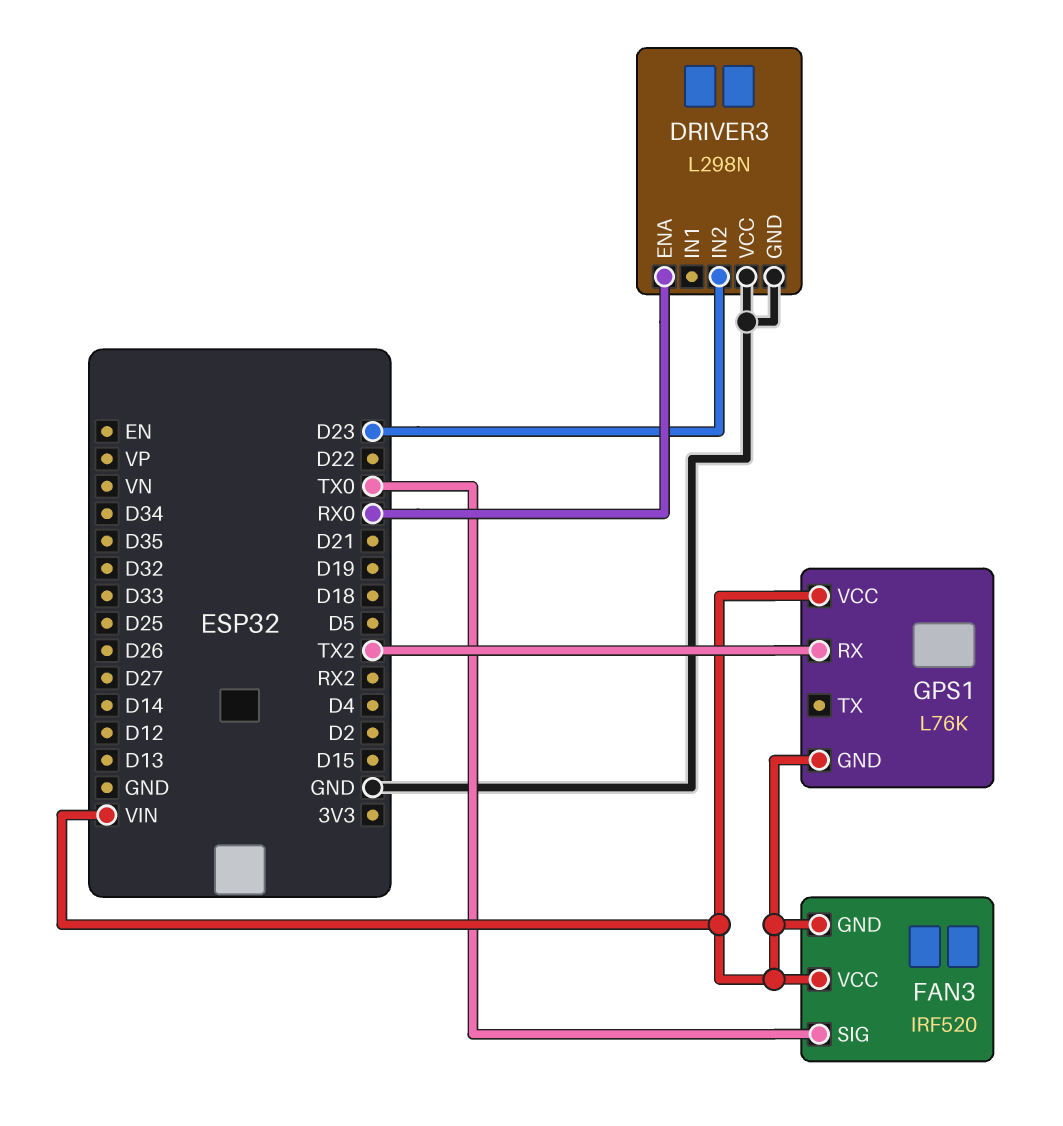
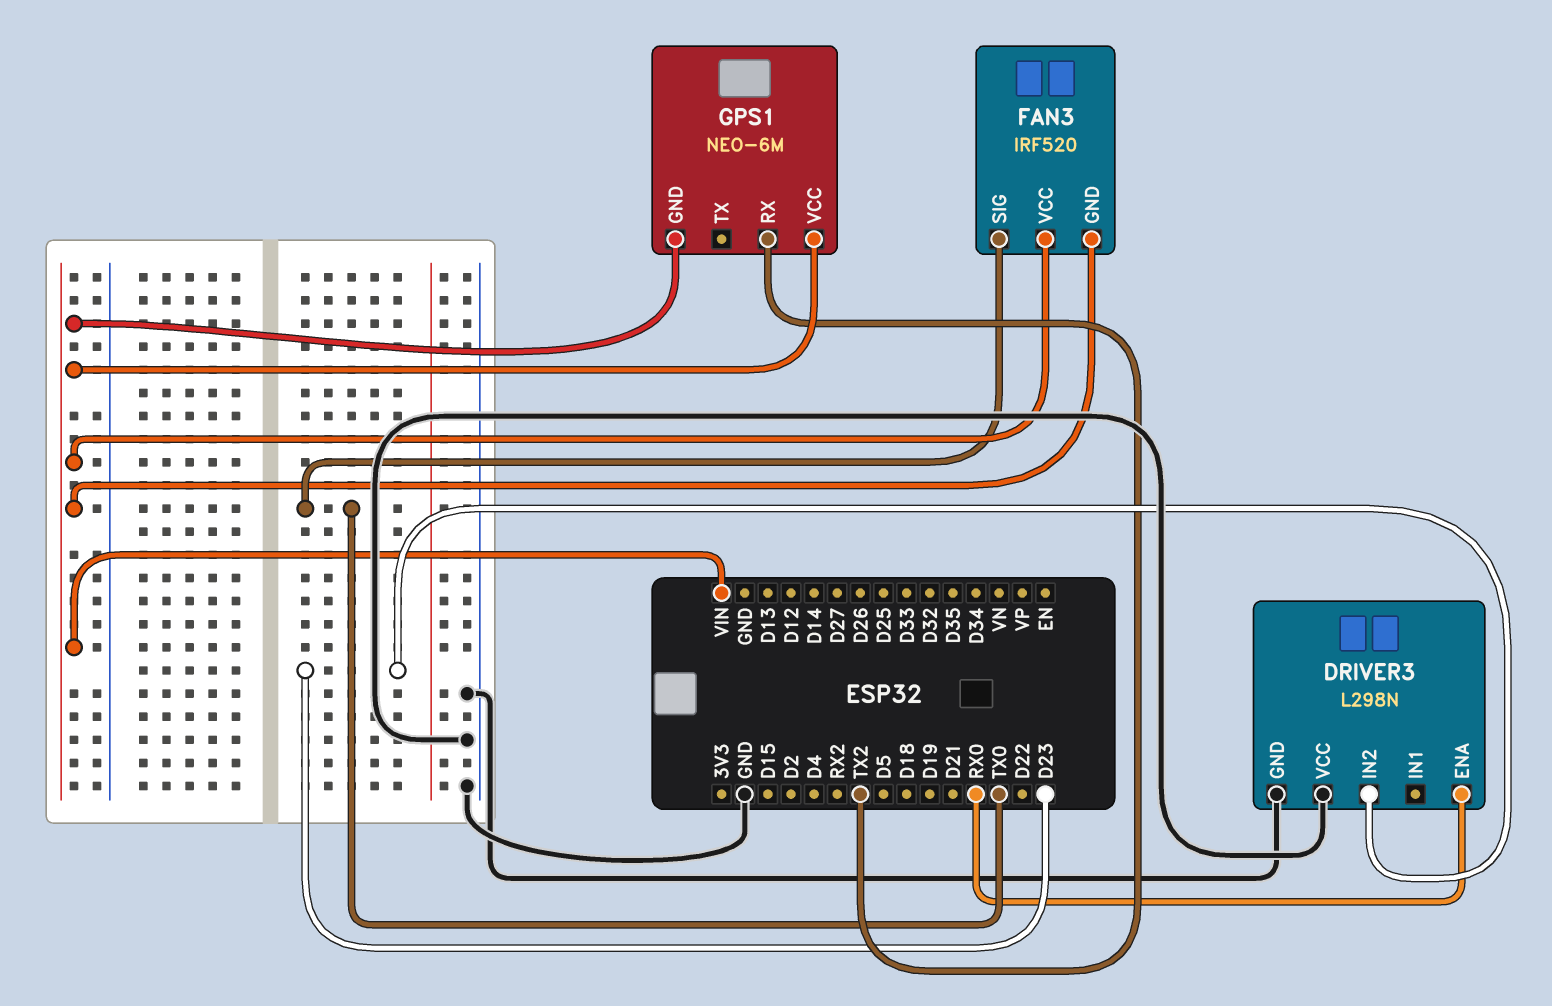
GPS1: L76K -> NEO-6M

